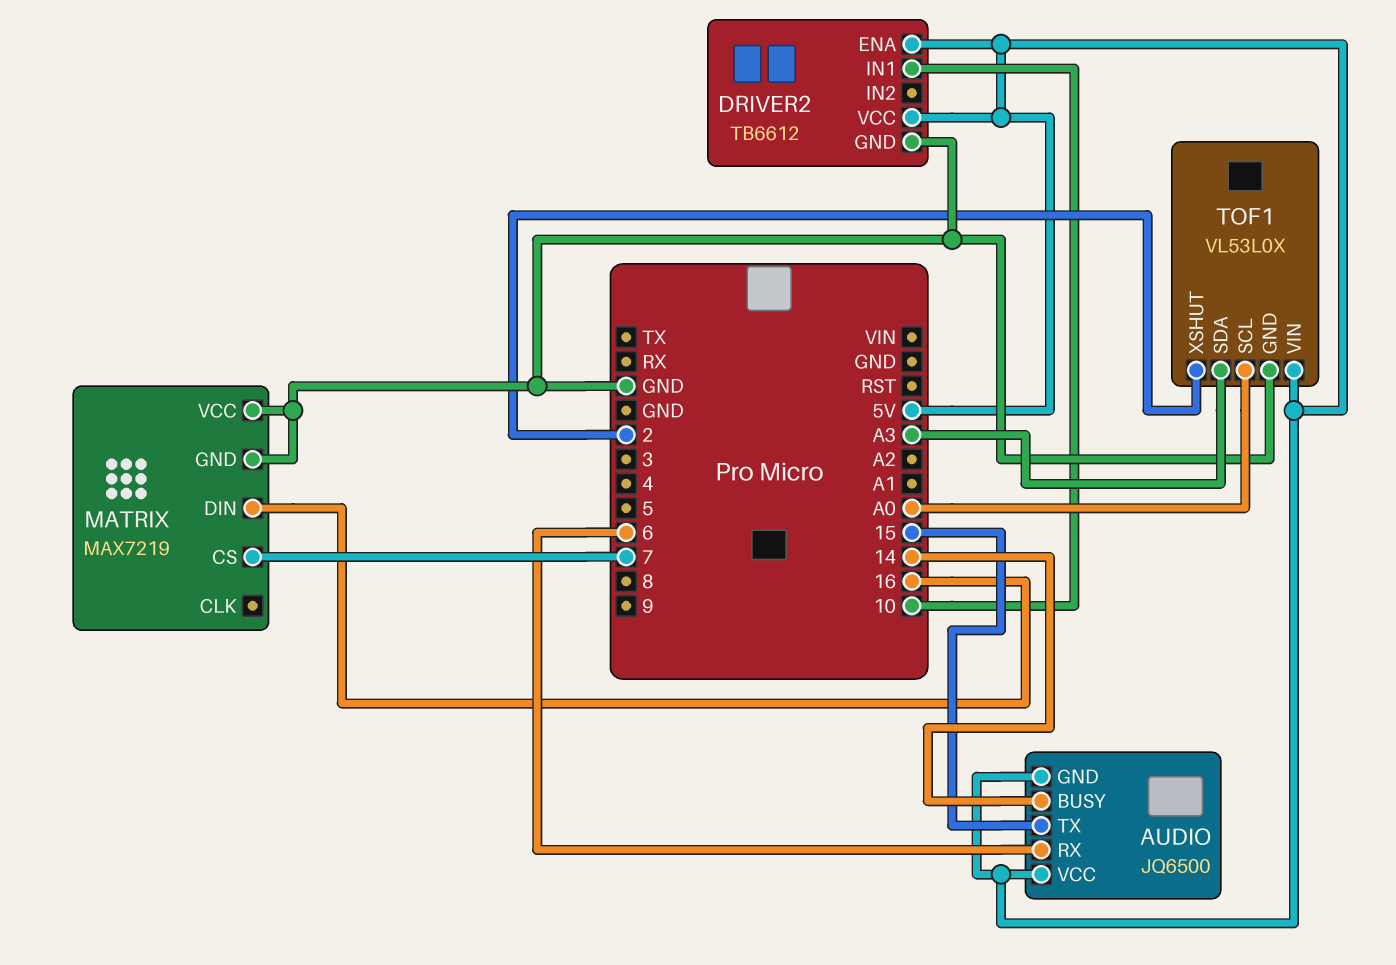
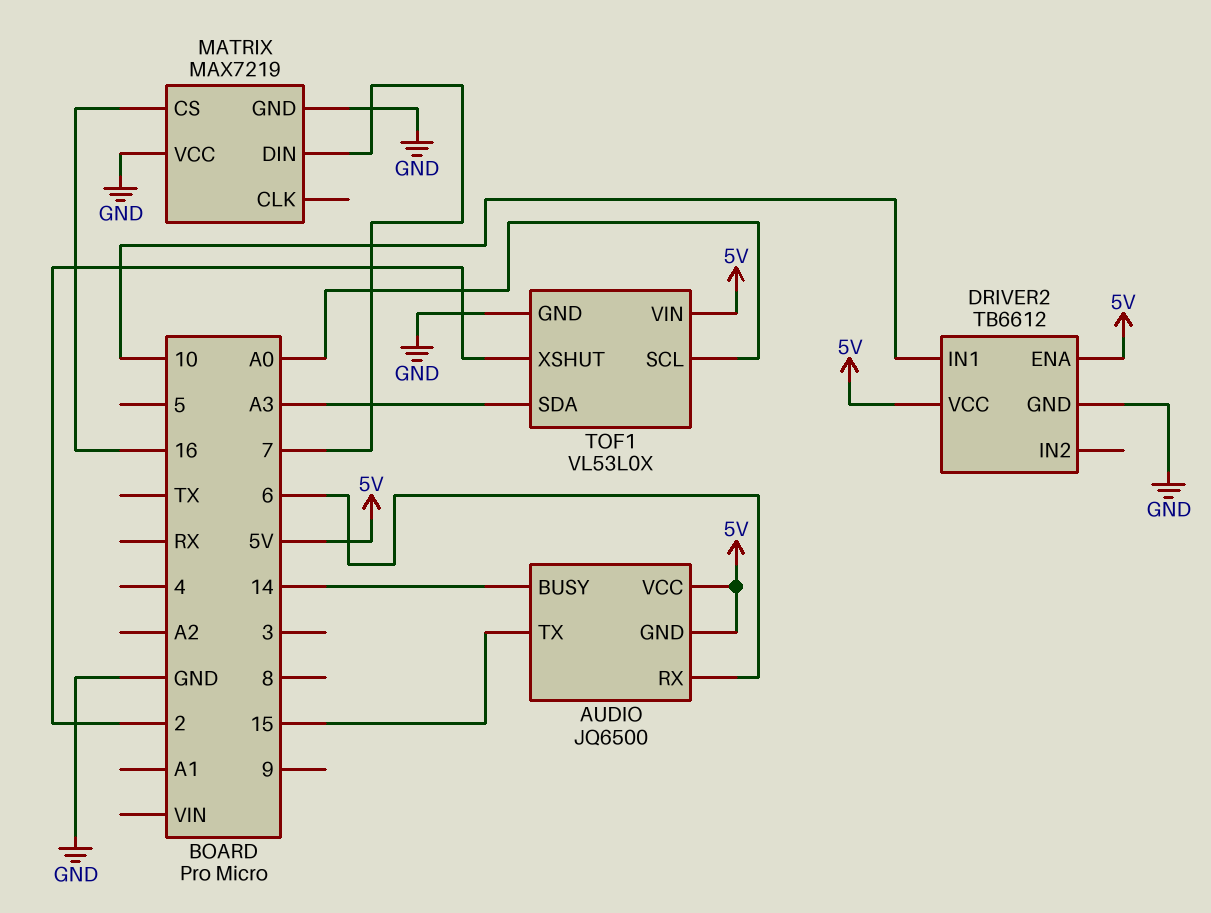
MATRIX pin CS: 7 -> 16
MATRIX pin DIN: 16 -> 7

